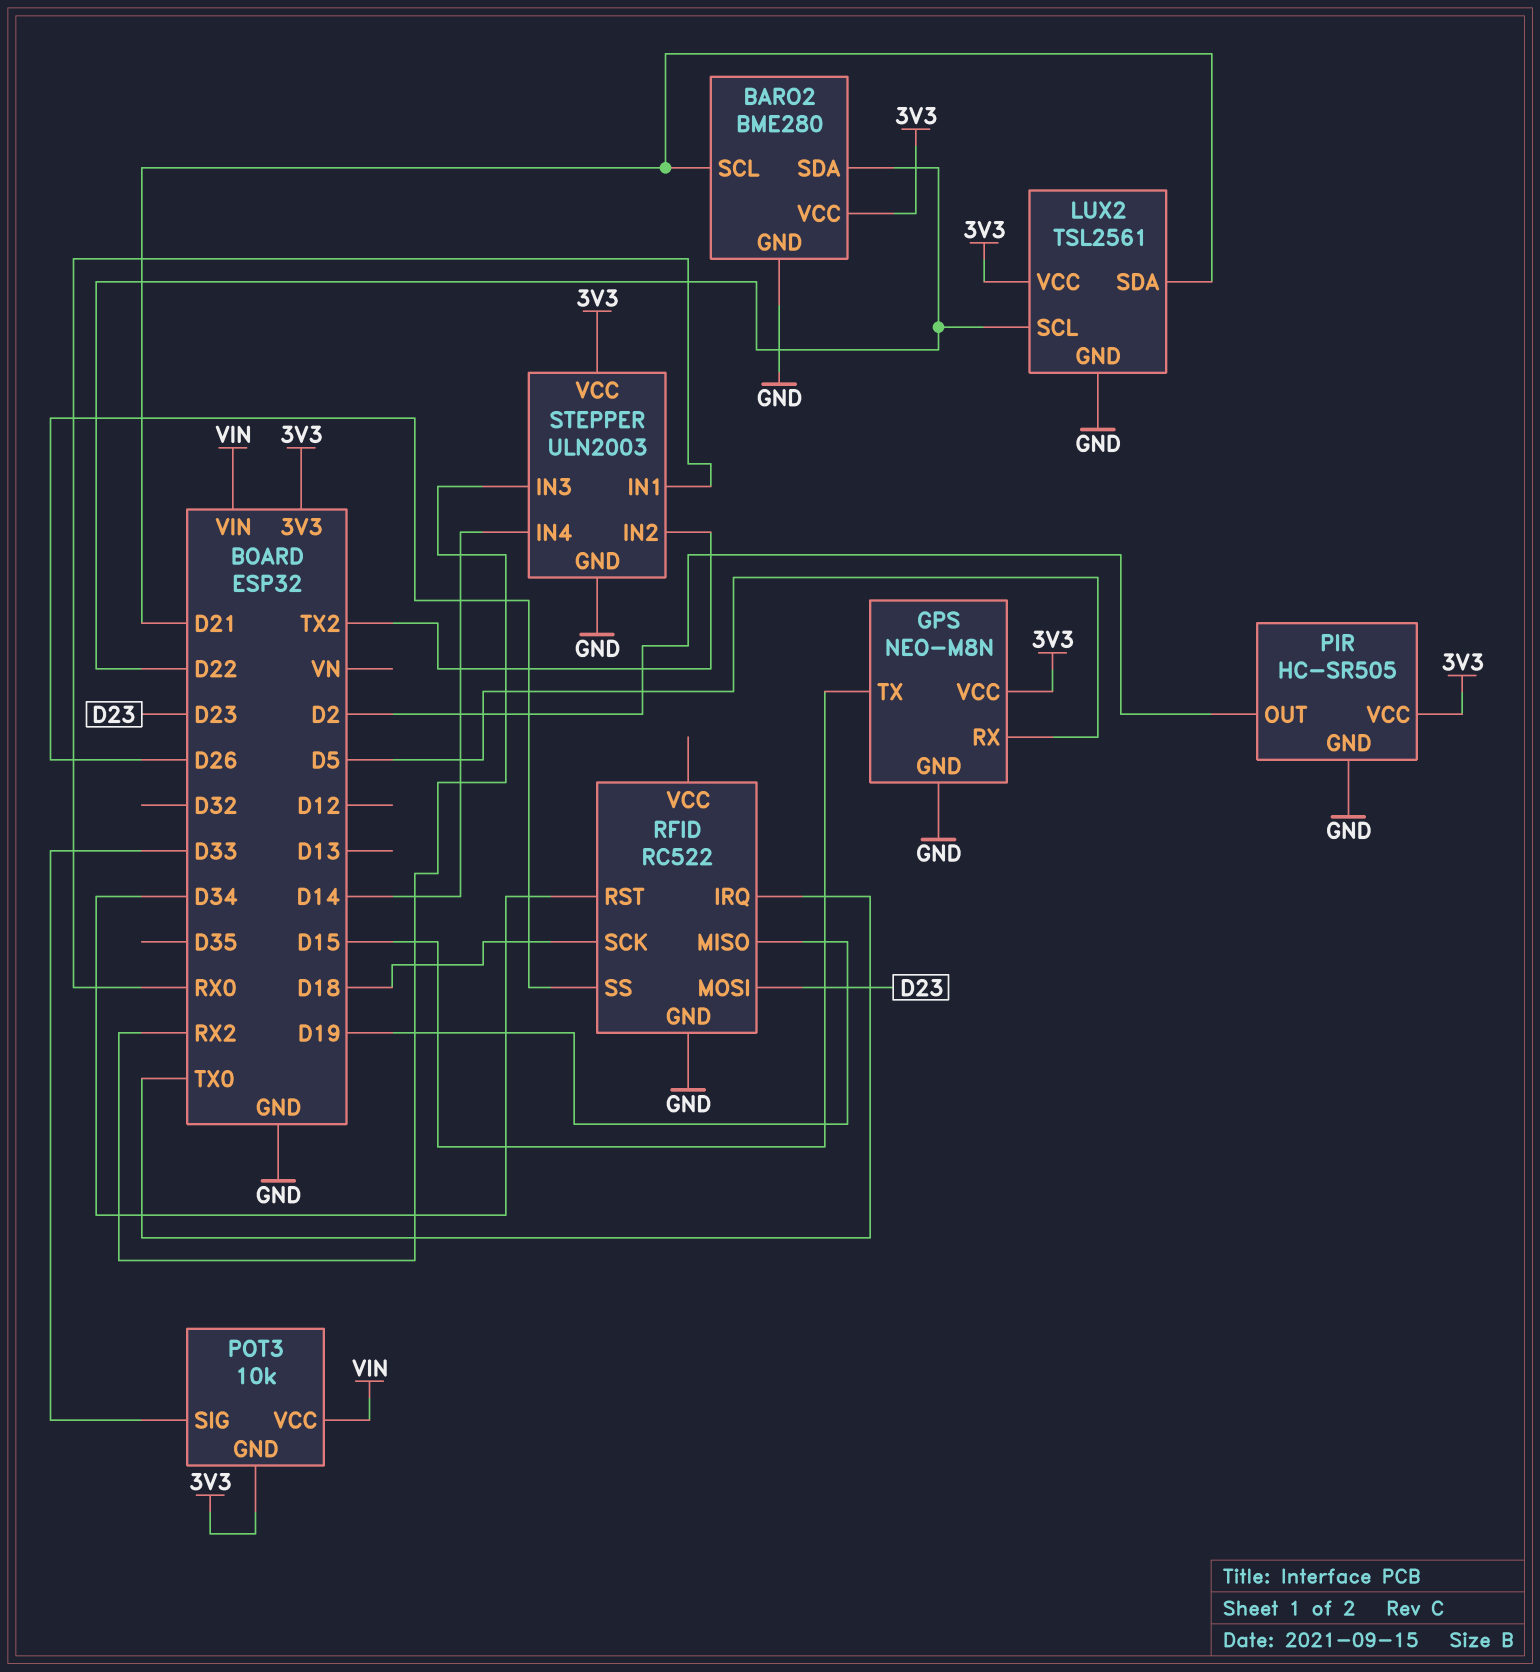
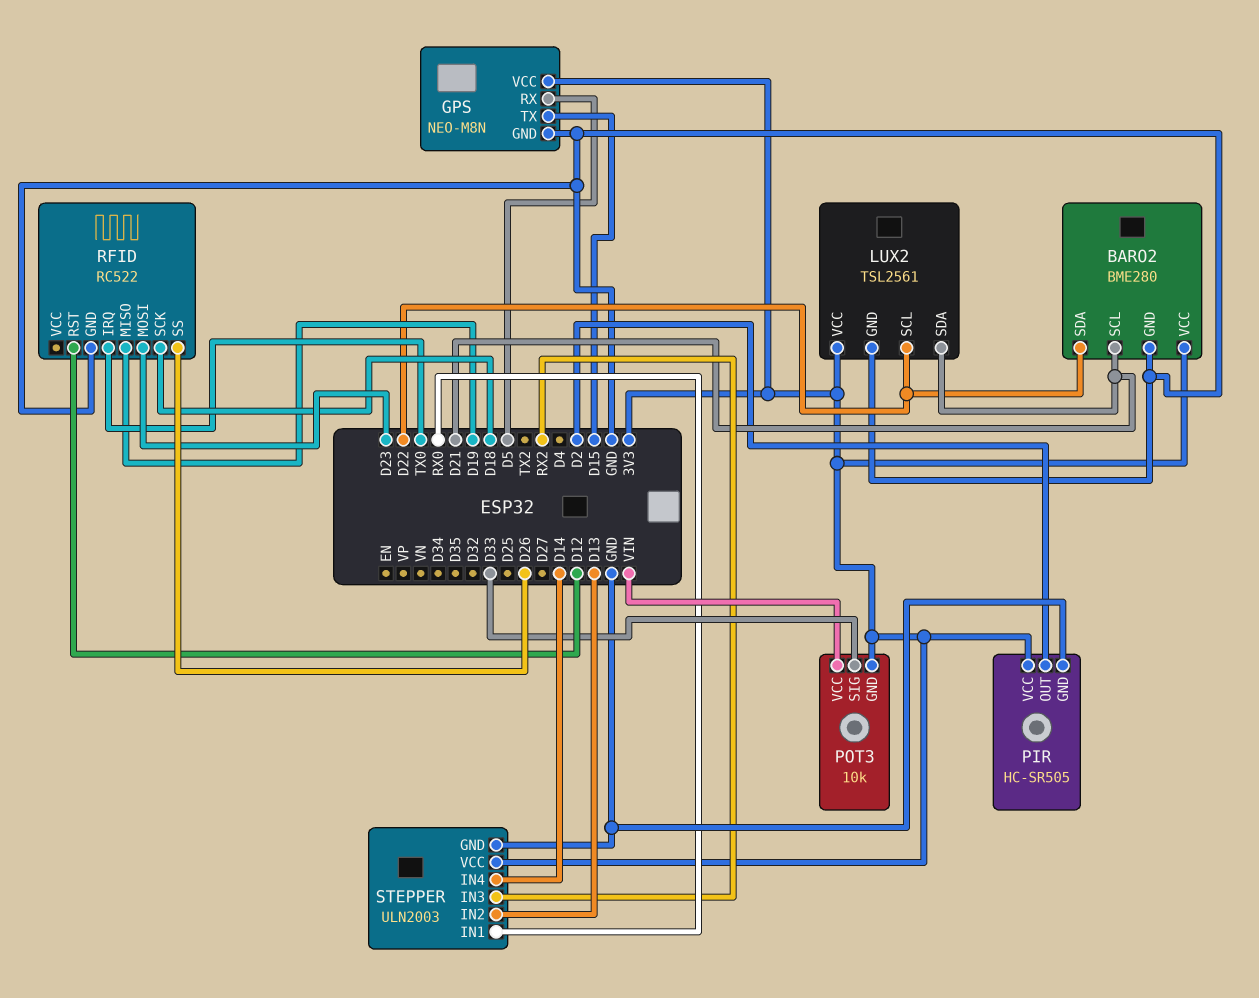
RFID pin RST: D34 -> D12
STEPPER pin IN2: TX2 -> D13

